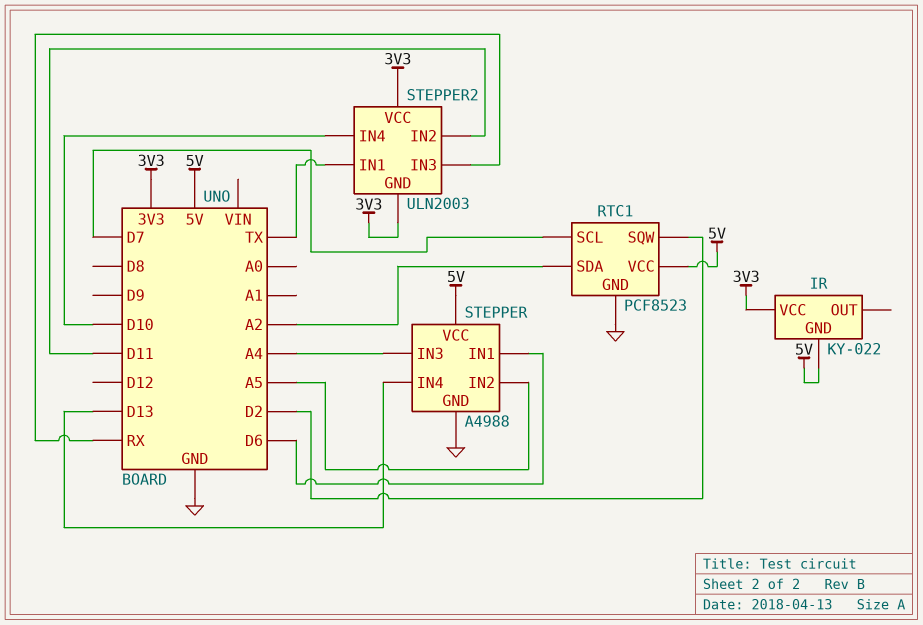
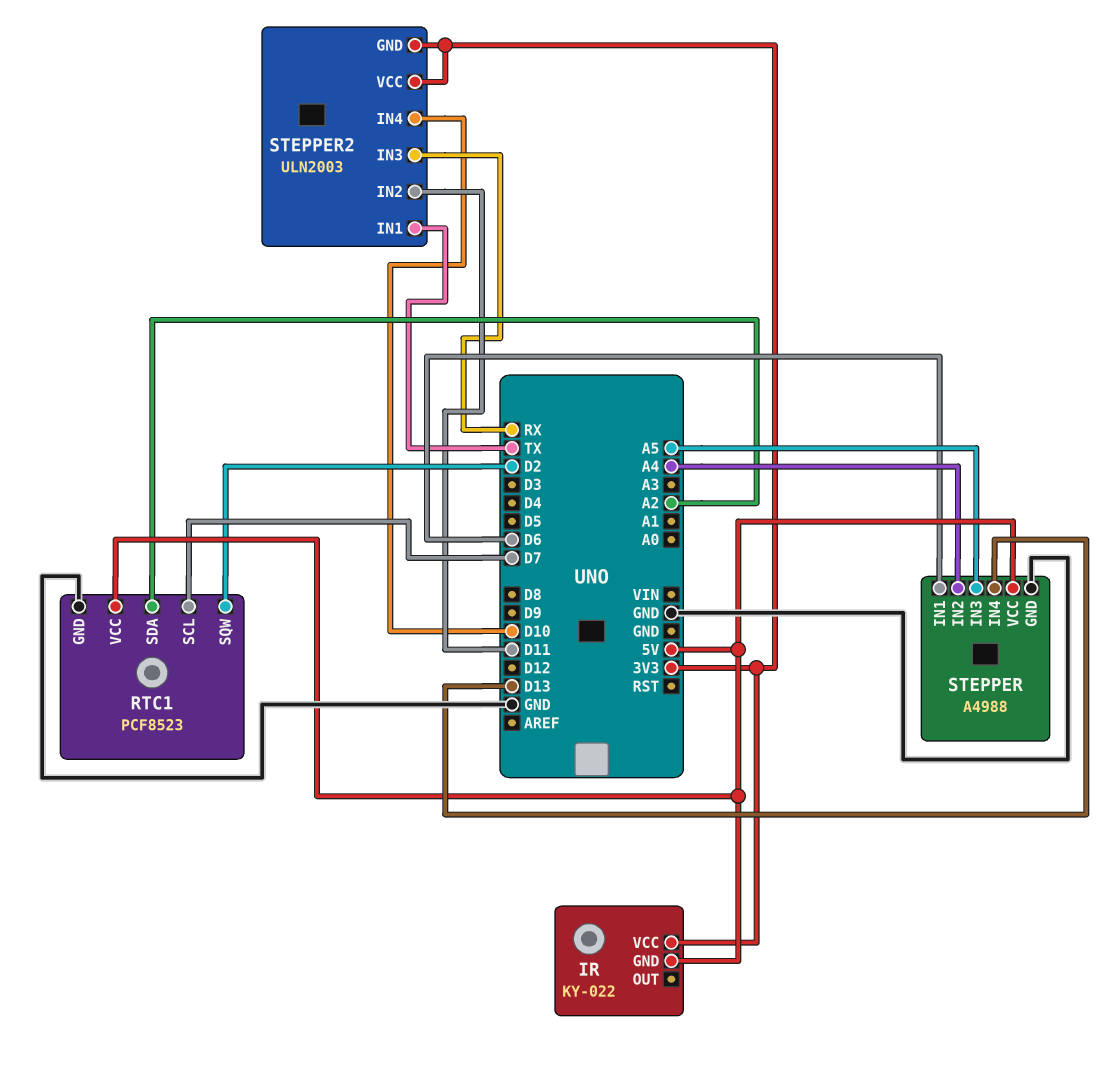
STEPPER pin IN2: A5 -> A4
STEPPER pin IN3: A4 -> A5

